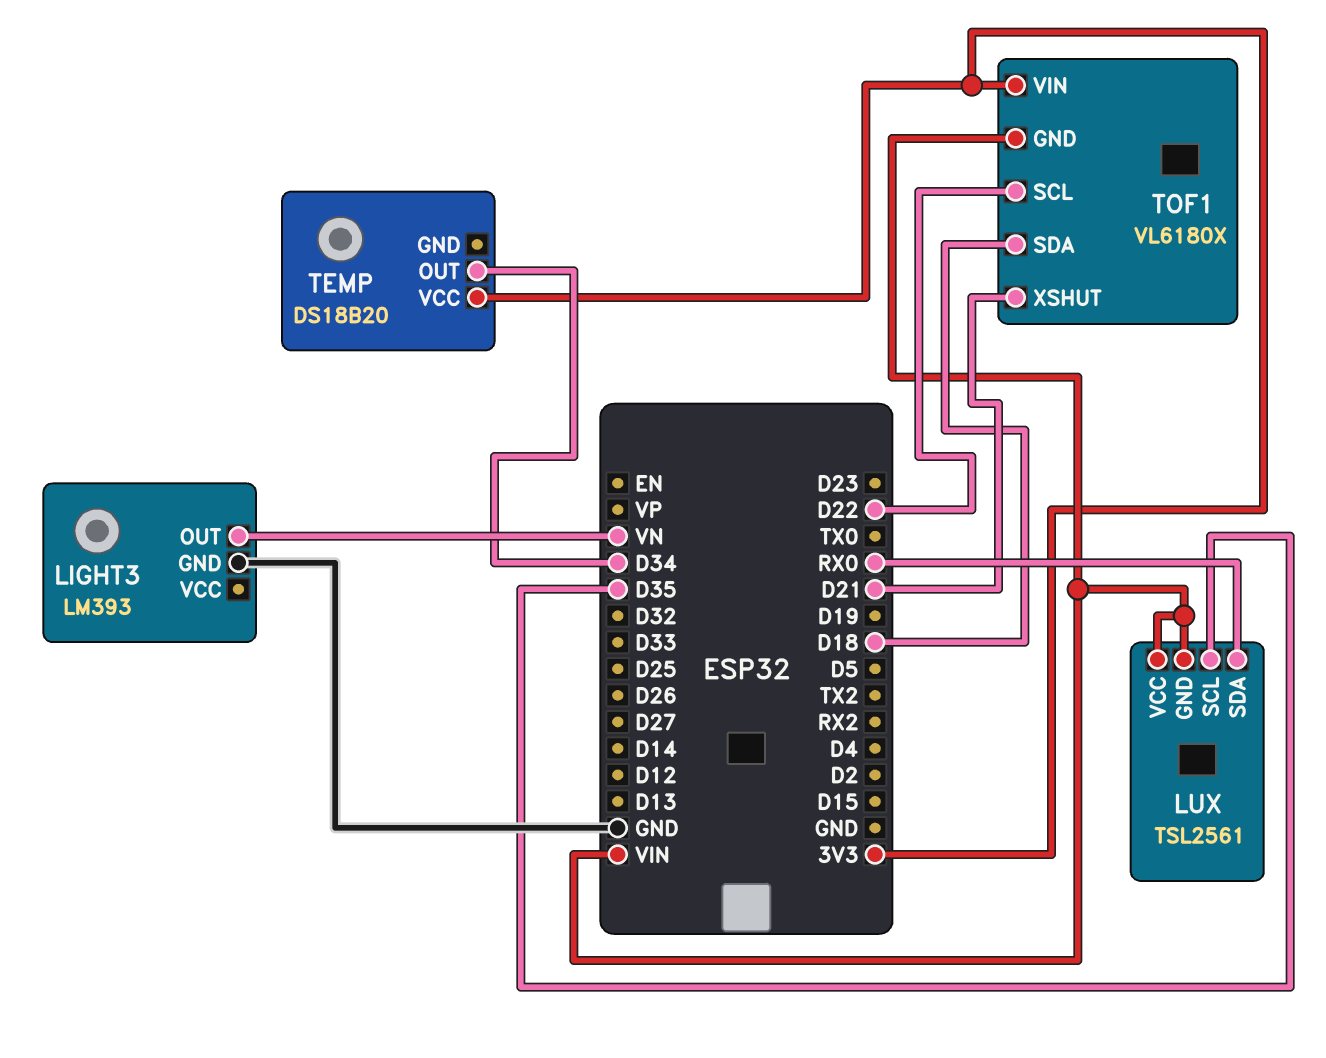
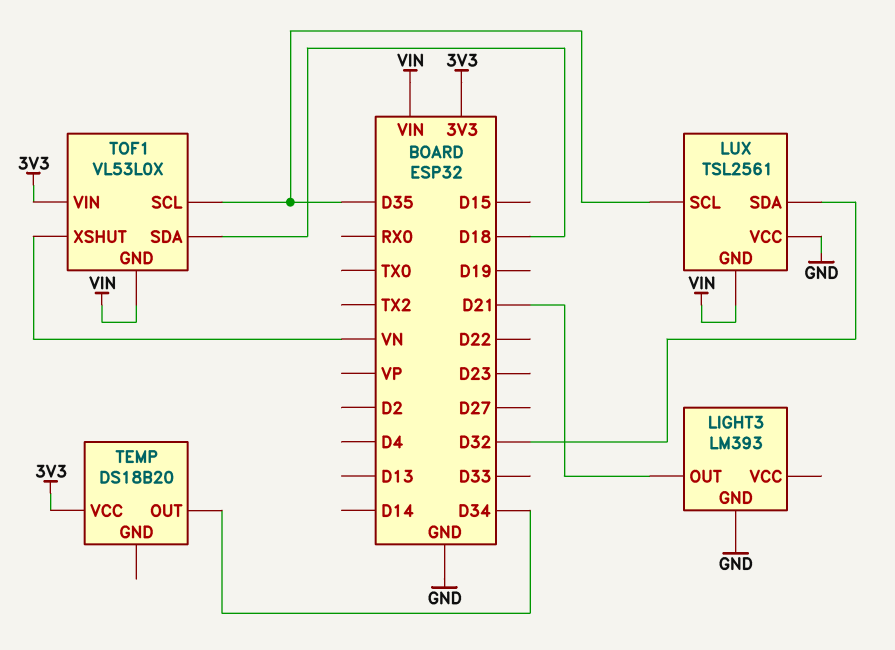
LIGHT3 pin OUT: VN -> D21
LUX pin SDA: RX0 -> D32
LUX pin VCC: VIN -> GND
TOF1: VL6180X -> VL53L0X
TOF1 pin SCL: D22 -> D35
TOF1 pin XSHUT: D21 -> VN

